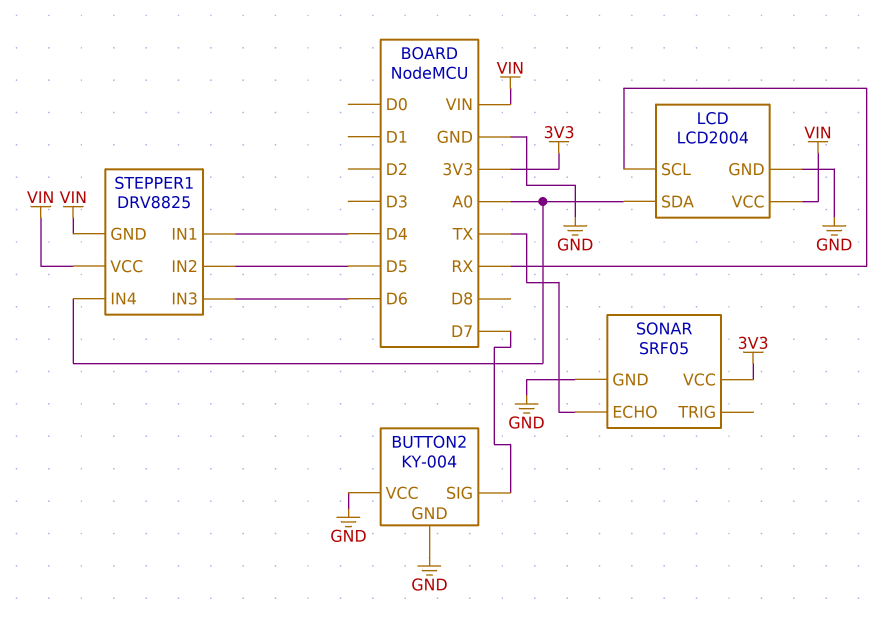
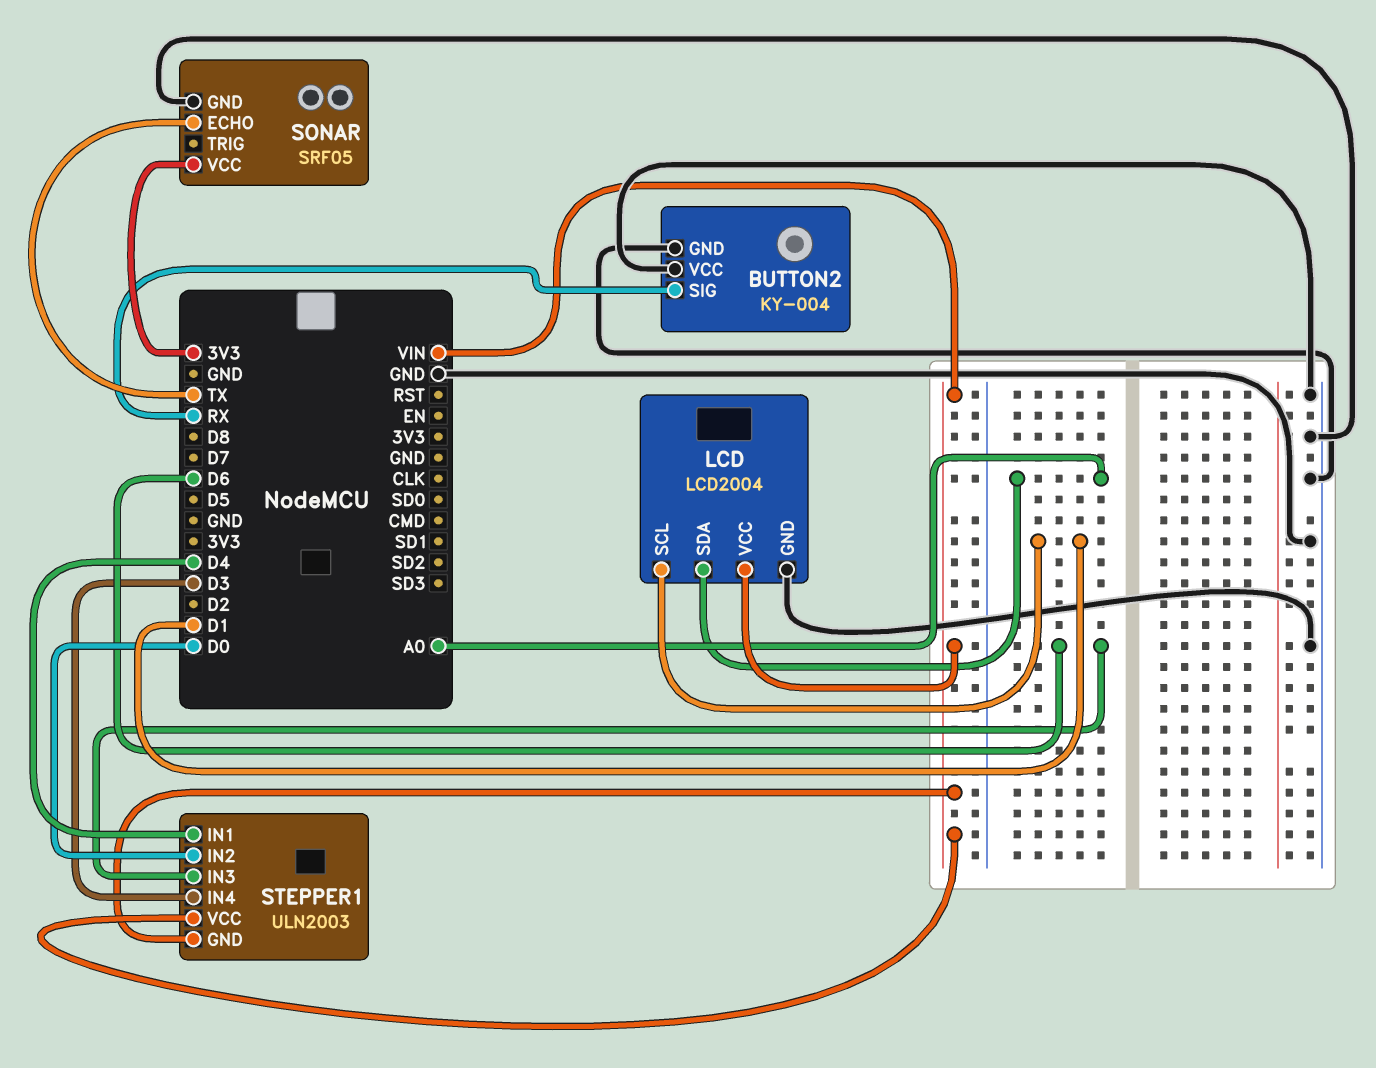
BUTTON2 pin SIG: D7 -> RX
LCD pin SCL: RX -> D1
STEPPER1: DRV8825 -> ULN2003
STEPPER1 pin IN2: D5 -> D0
STEPPER1 pin IN4: A0 -> D3

